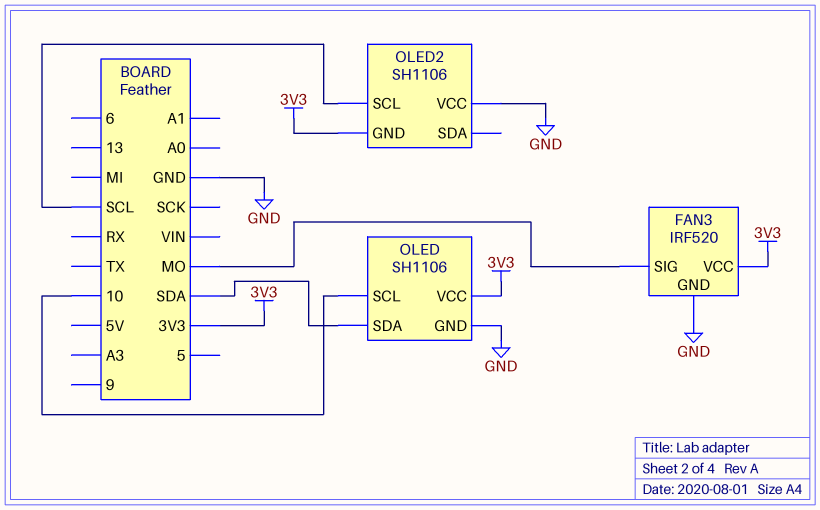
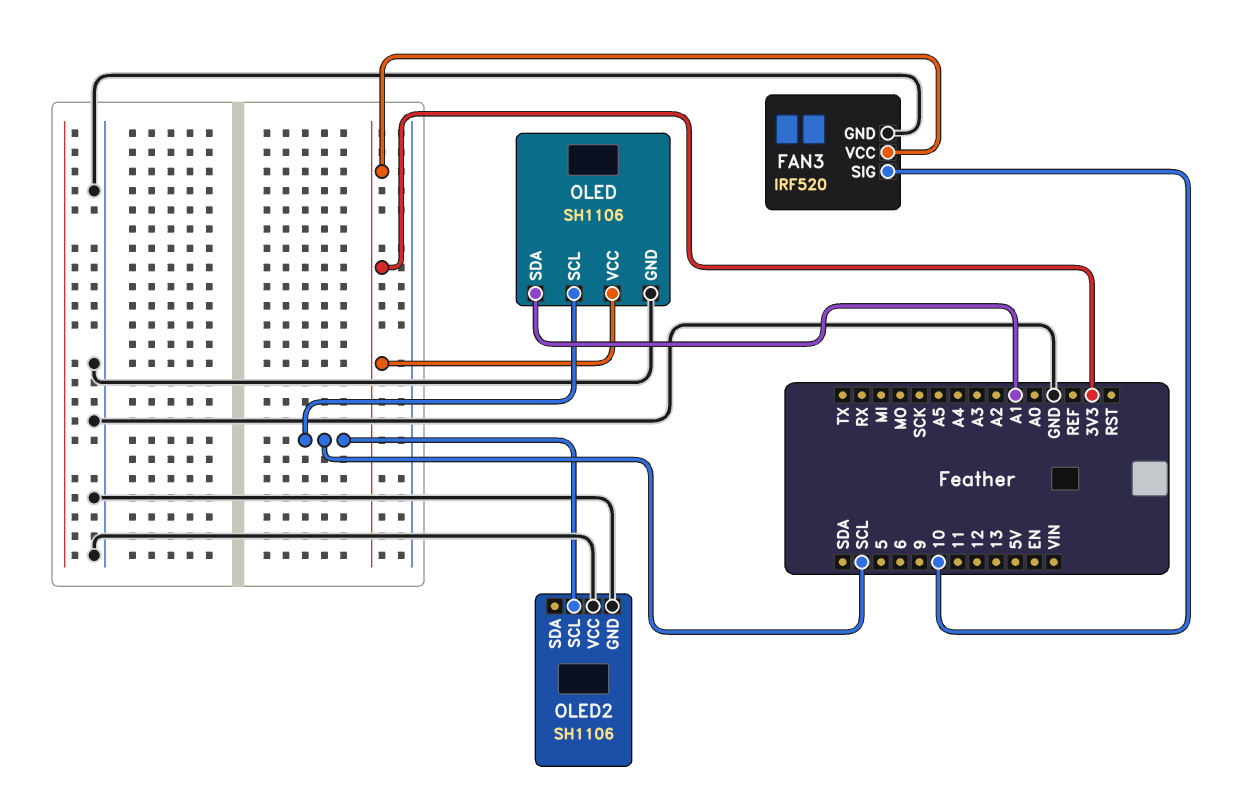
FAN3 pin SIG: MO -> 10
OLED pin SCL: 10 -> SCL
OLED pin SDA: SDA -> A1
OLED2 pin GND: 3V3 -> GND

